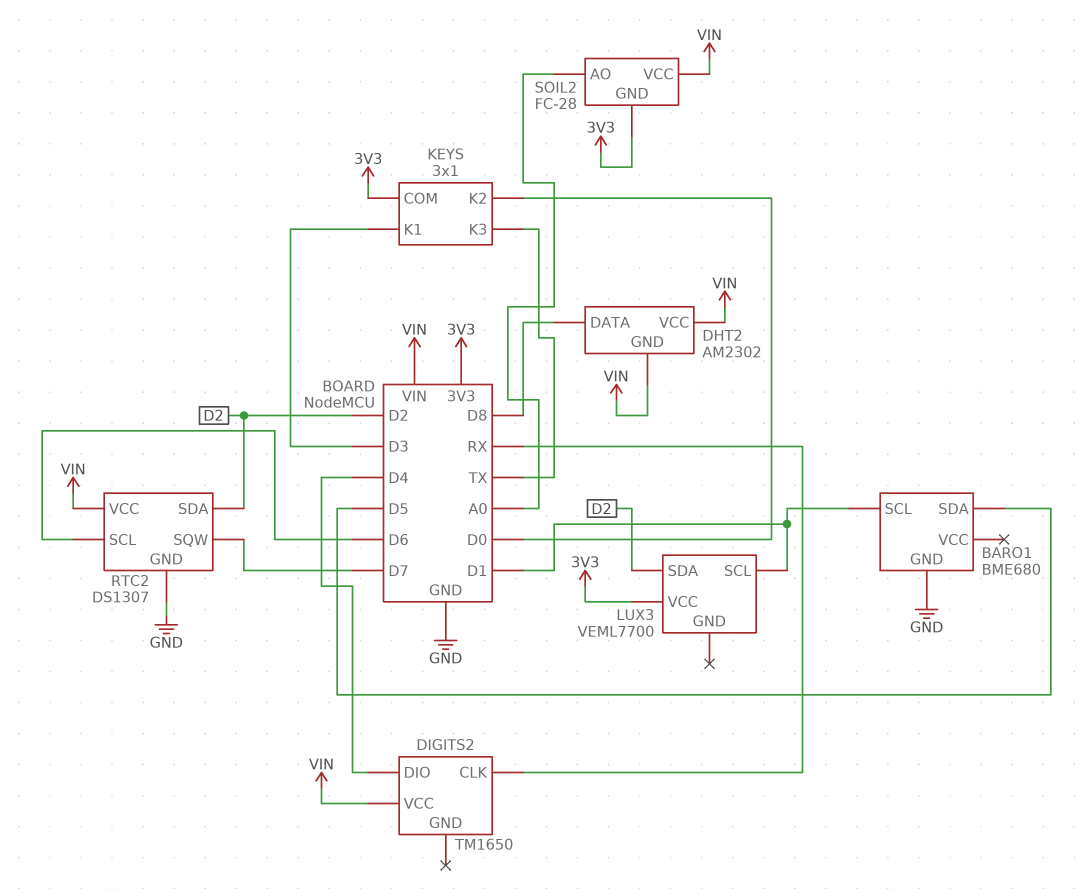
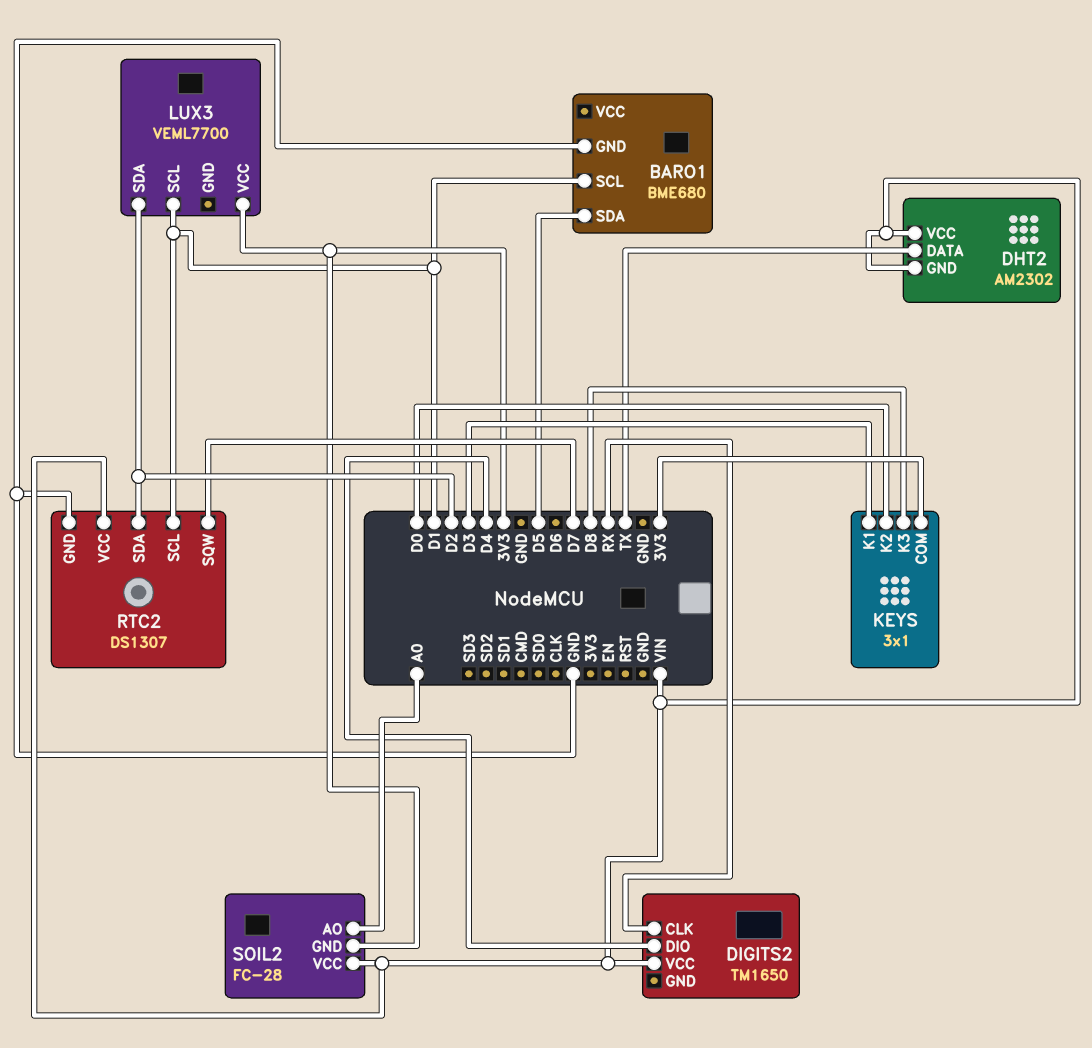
DHT2 pin DATA: D8 -> TX
KEYS pin K3: TX -> D8
RTC2 pin SCL: D6 -> D1

